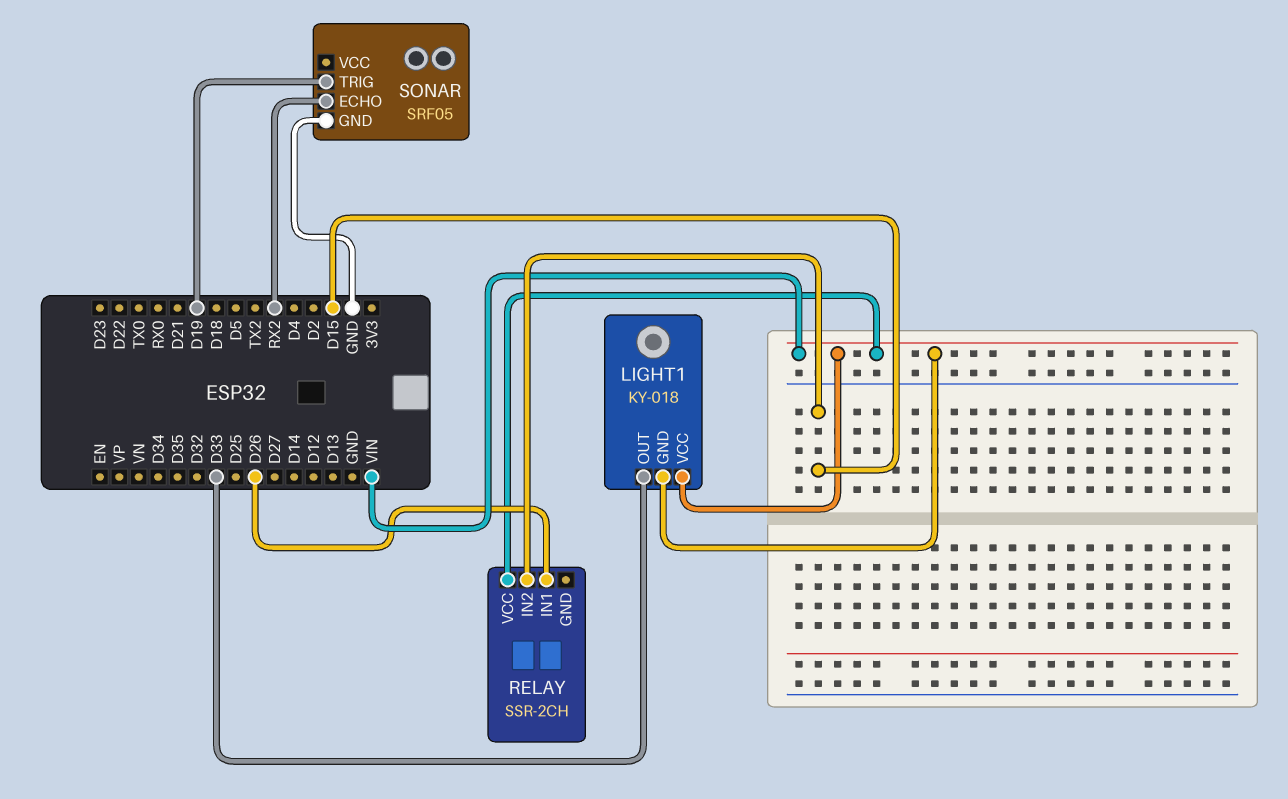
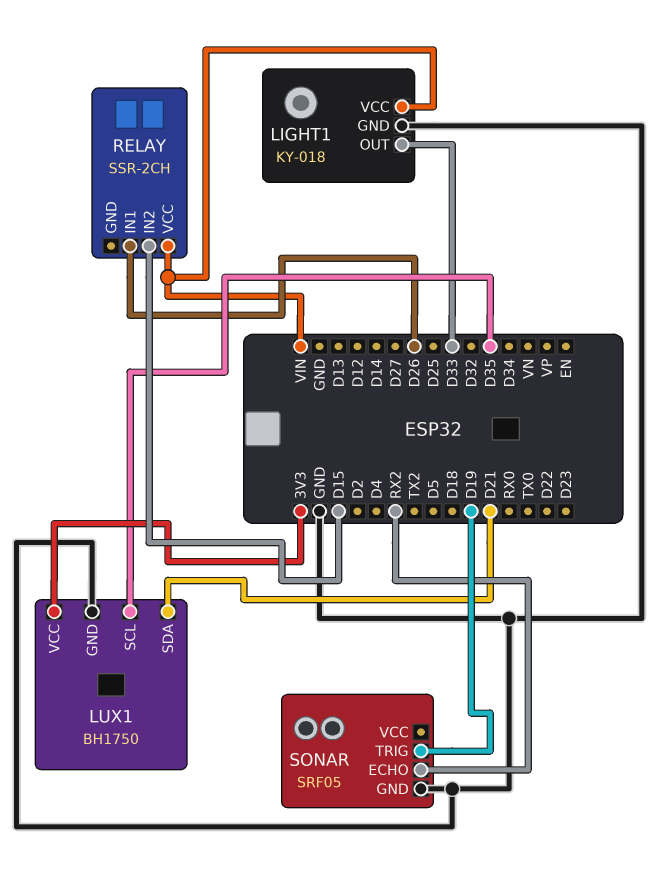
LIGHT1 pin GND: VIN -> GND
LUX1: none -> BH1750
LUX1 pin GND: none -> GND
LUX1 pin SCL: none -> D35
LUX1 pin SDA: none -> D21
LUX1 pin VCC: none -> 3V3

